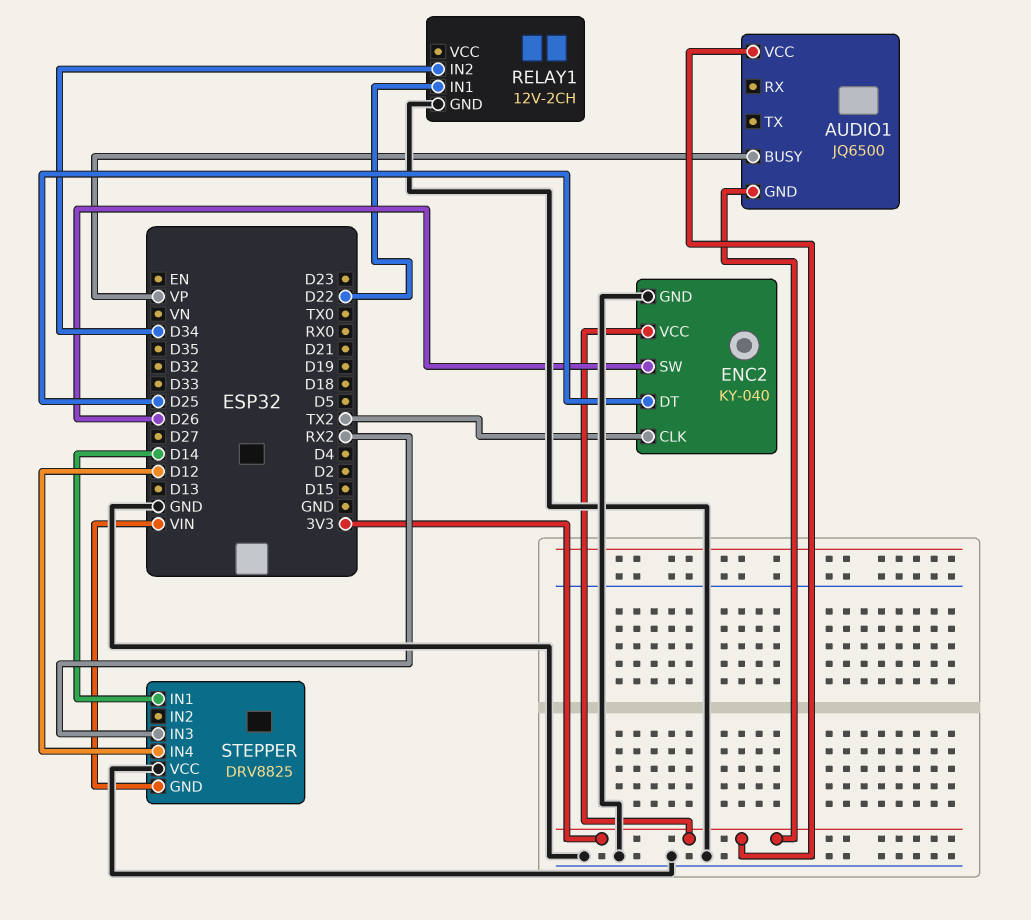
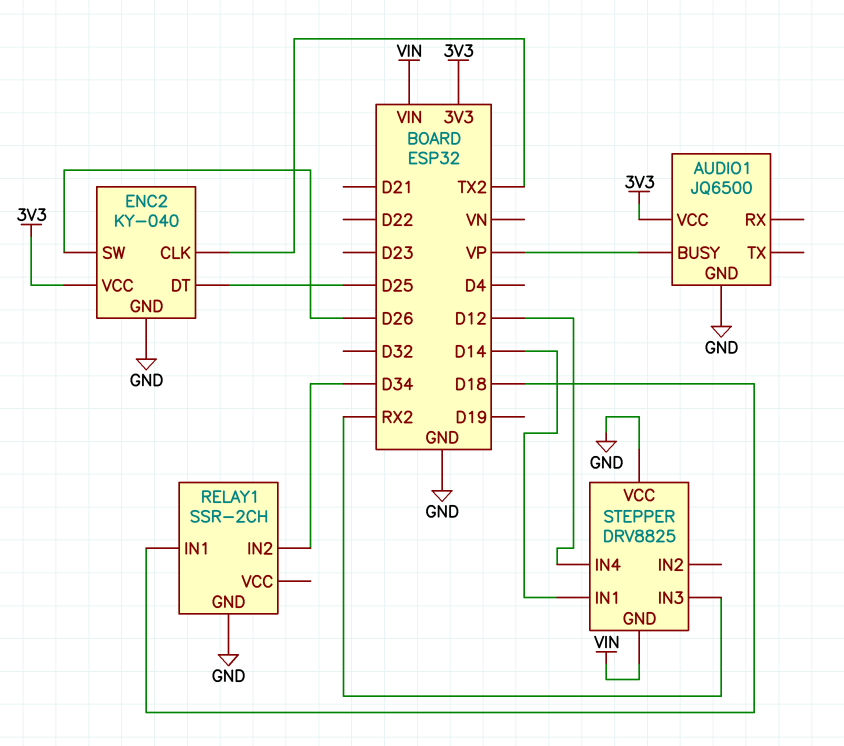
AUDIO1 pin GND: 3V3 -> GND
RELAY1: 12V-2CH -> SSR-2CH
RELAY1 pin IN1: D22 -> D18

